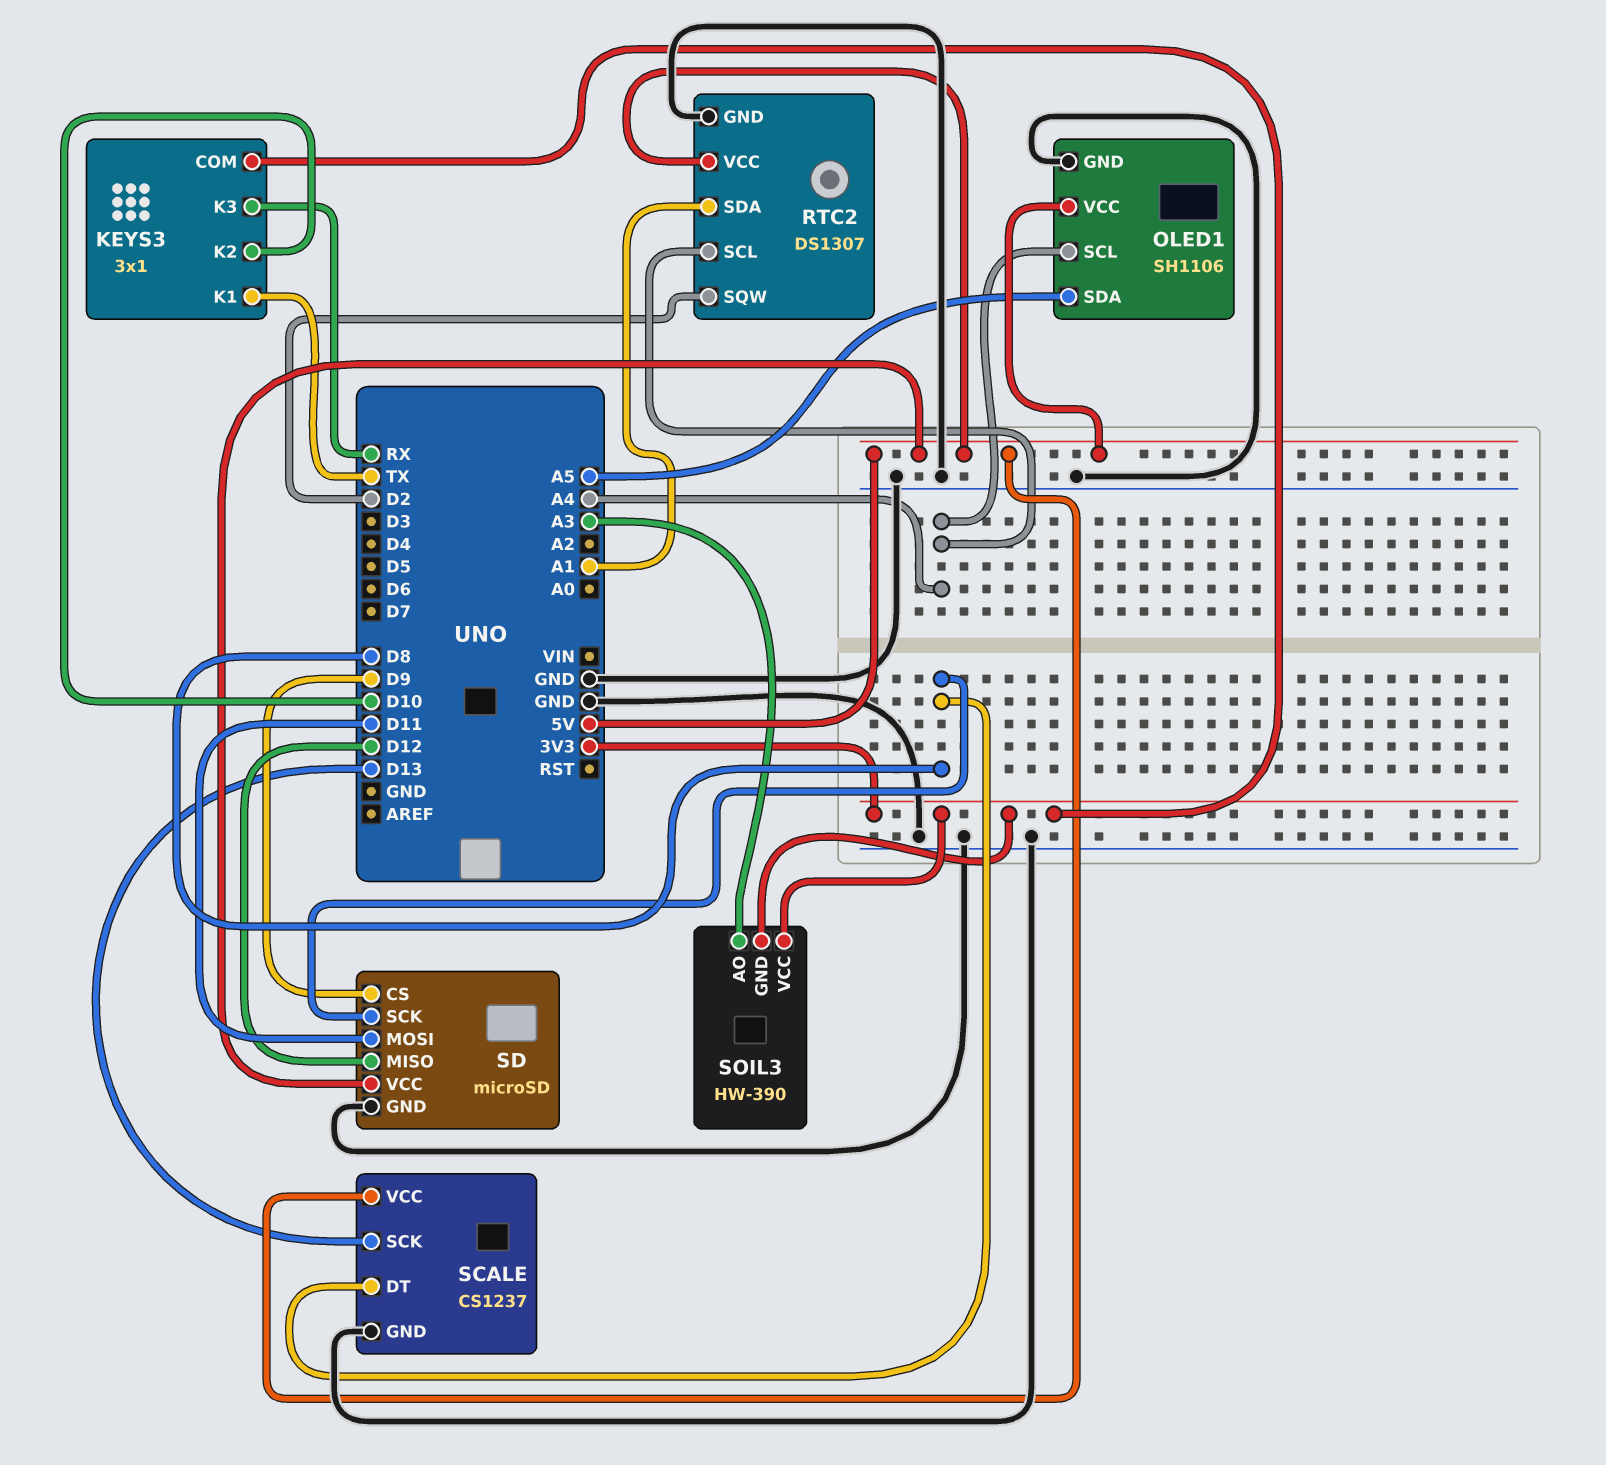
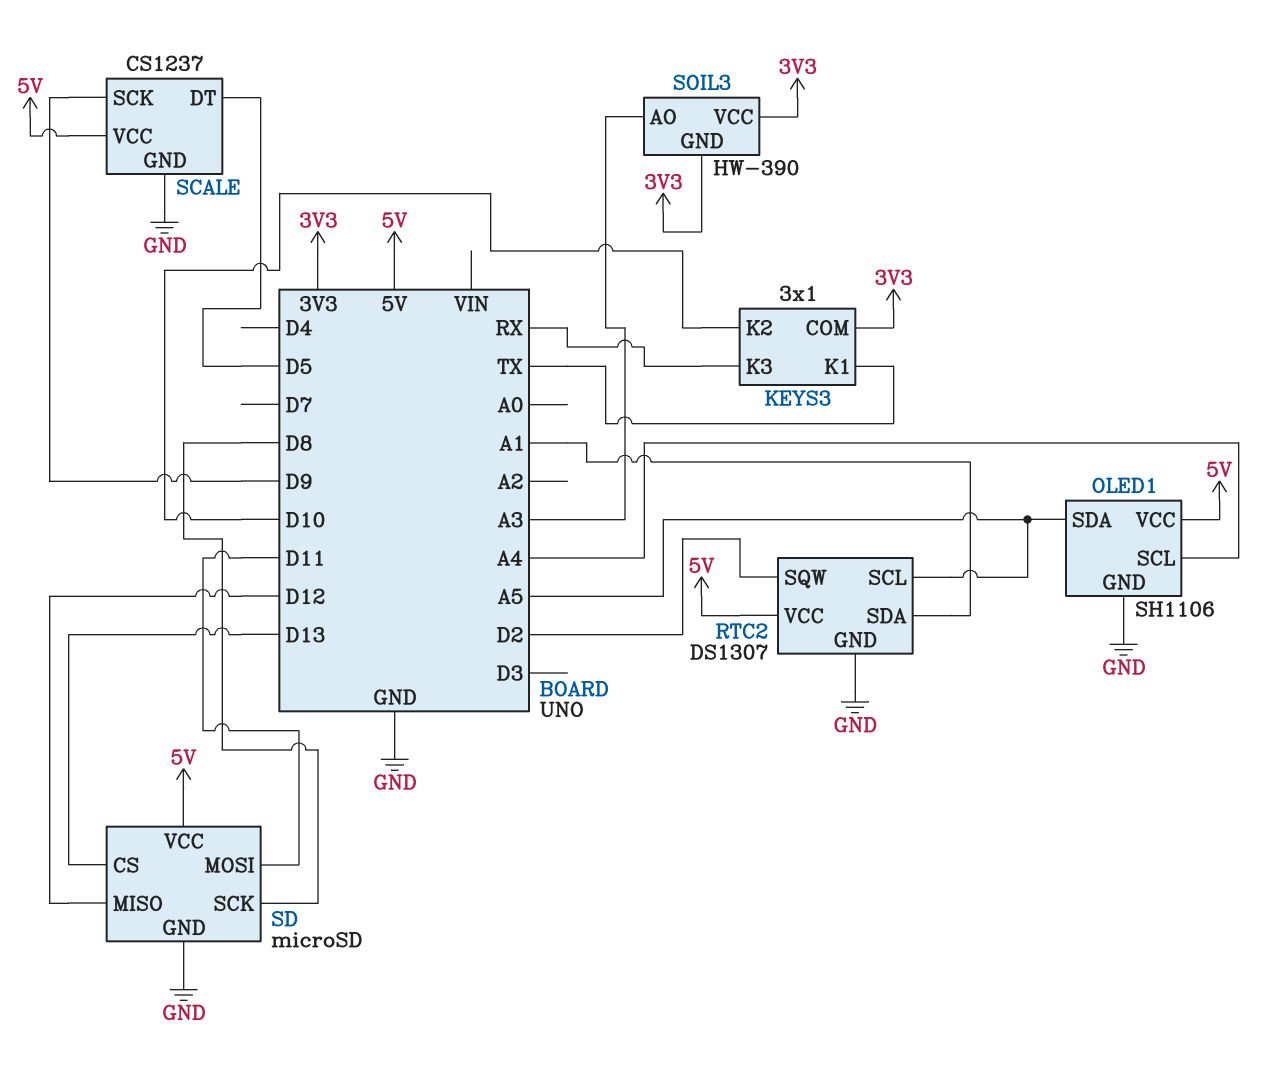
RTC2 pin SCL: A4 -> A5
SCALE pin DT: D8 -> D5
SCALE pin SCK: D13 -> D9
SD pin CS: D9 -> D13

